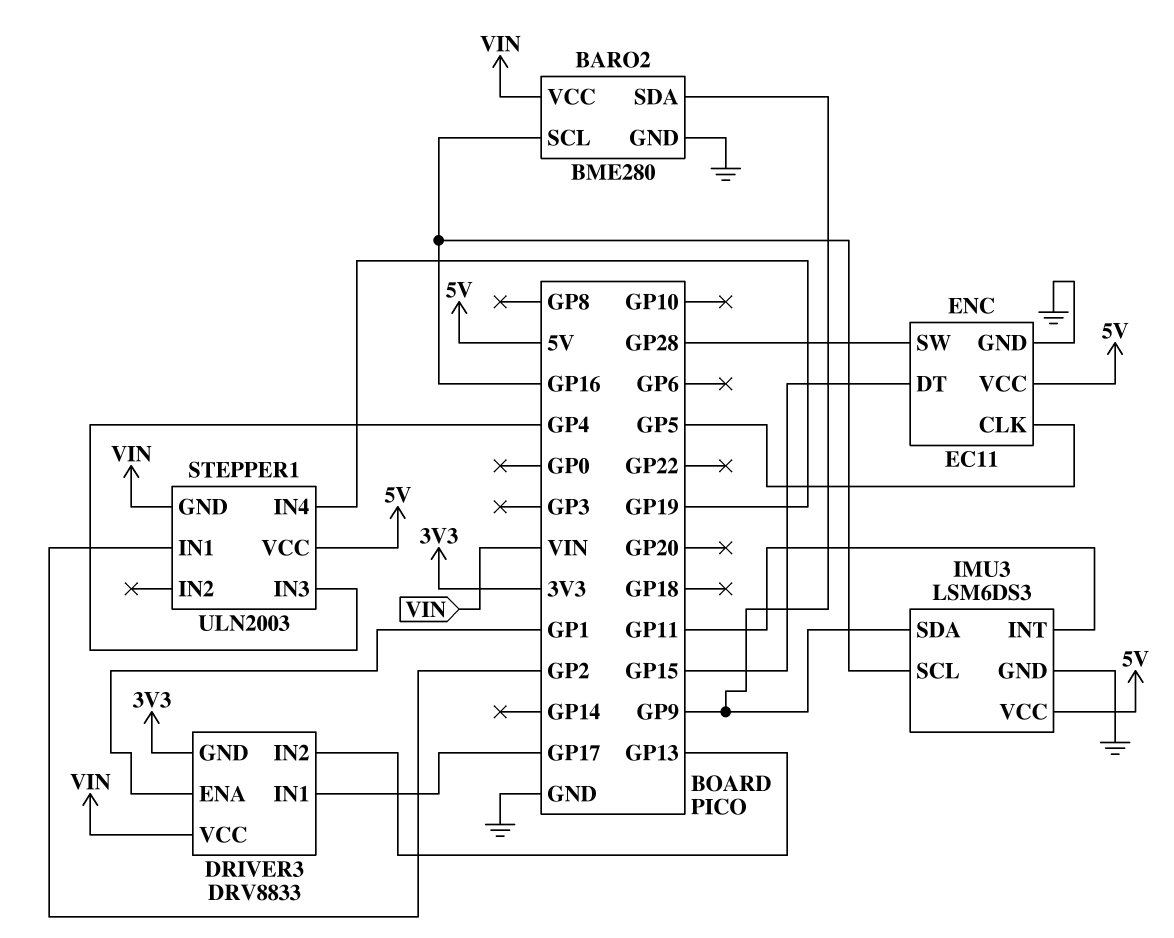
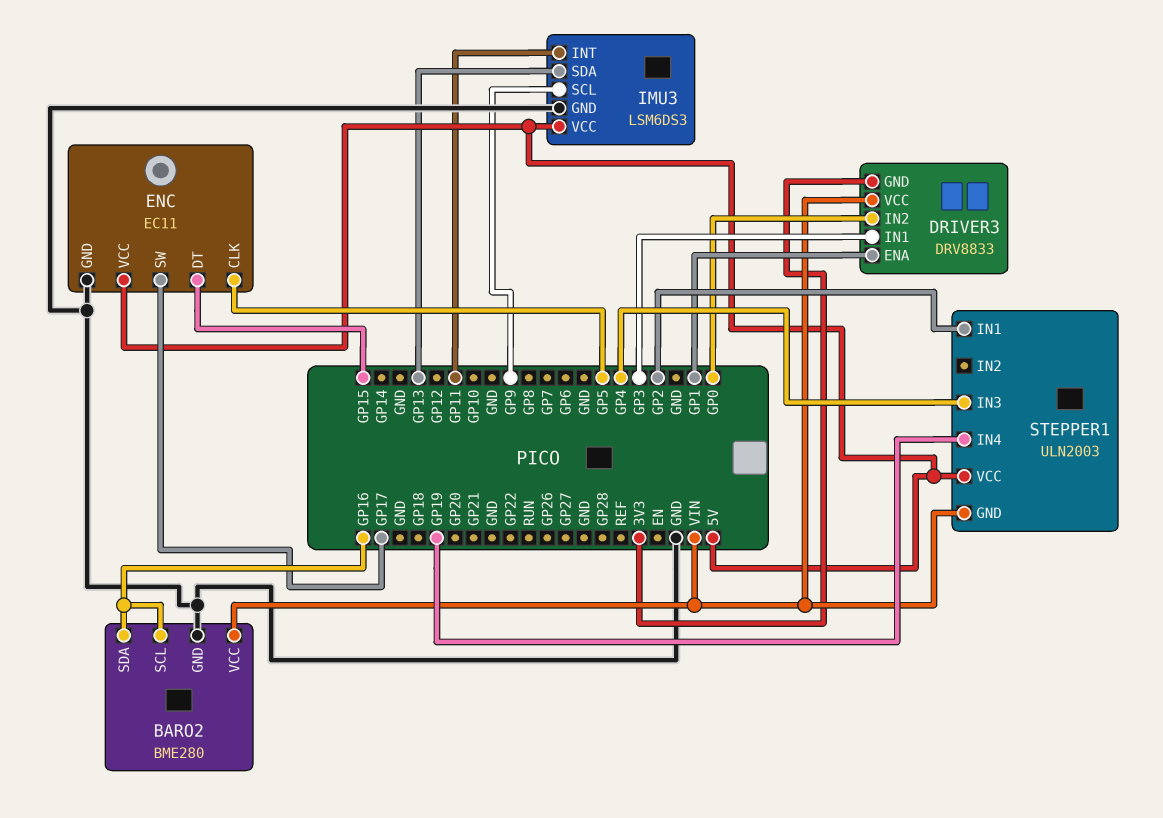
BARO2 pin SDA: GP9 -> GP16
DRIVER3 pin IN1: GP17 -> GP3
DRIVER3 pin IN2: GP13 -> GP0
ENC pin SW: GP28 -> GP17
IMU3 pin SCL: GP16 -> GP9
IMU3 pin SDA: GP9 -> GP13

